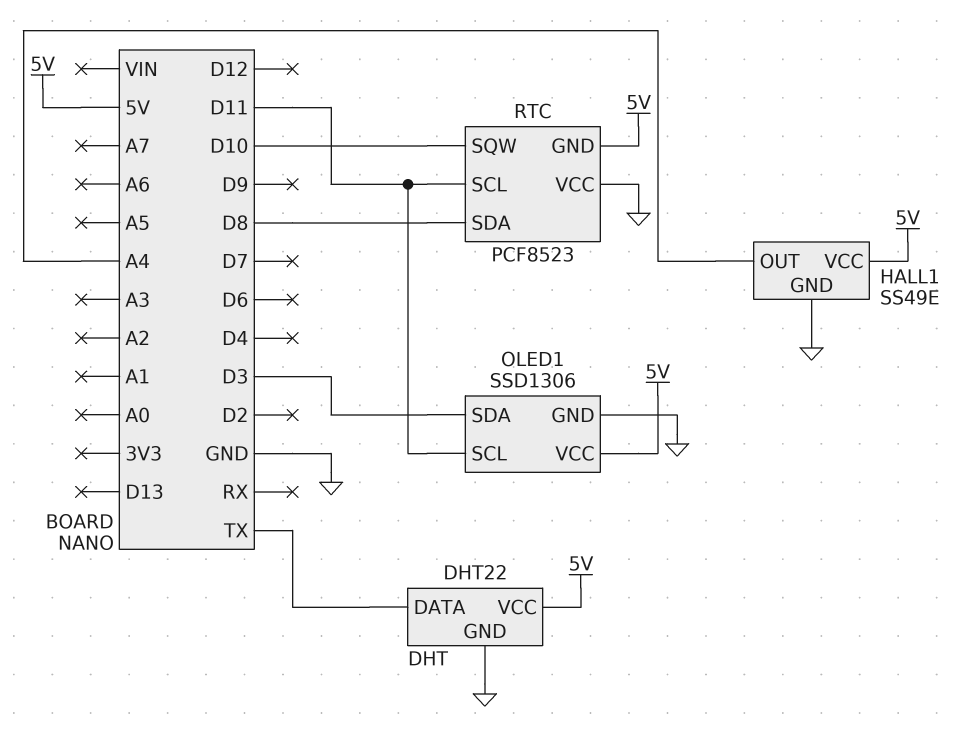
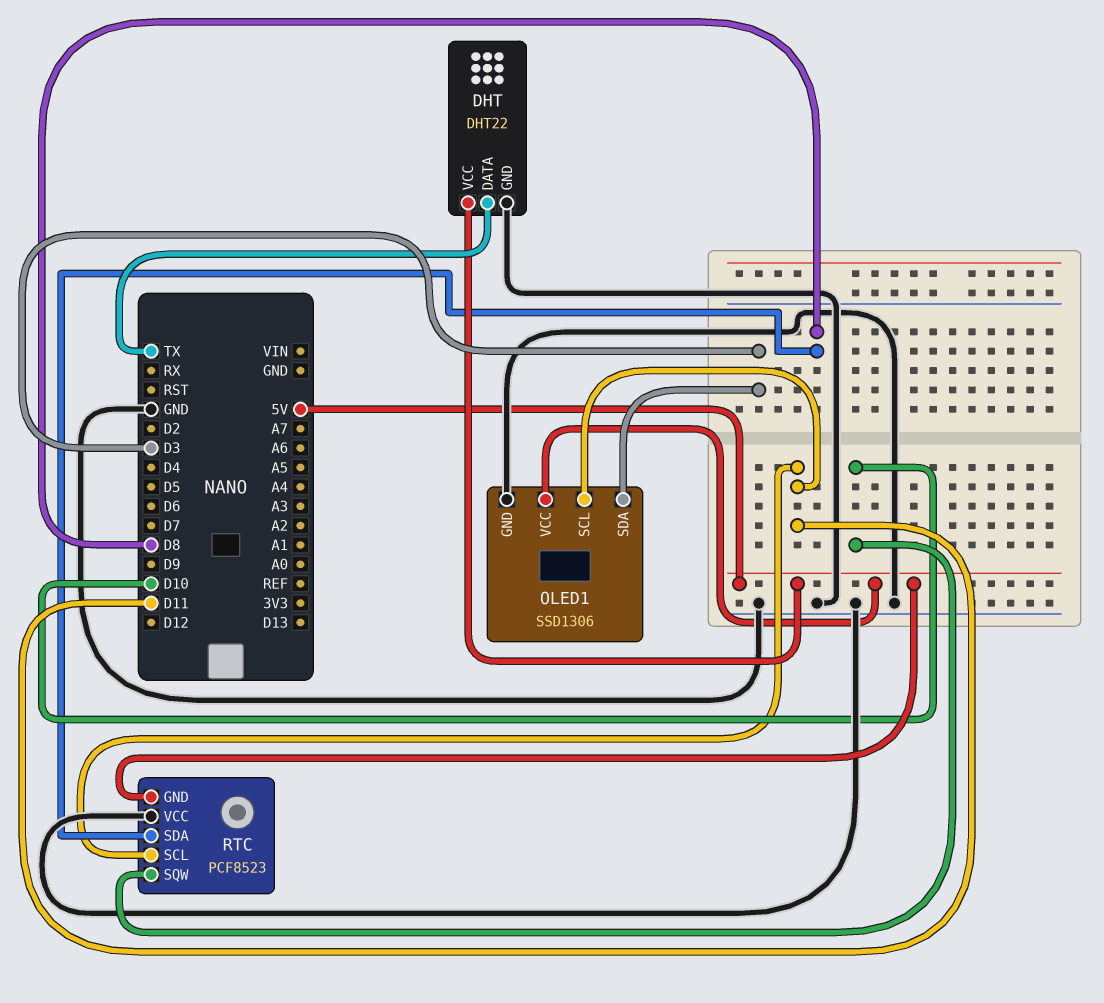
HALL1: SS49E -> none
HALL1 pin GND: GND -> none
HALL1 pin OUT: A4 -> none
HALL1 pin VCC: 5V -> none

